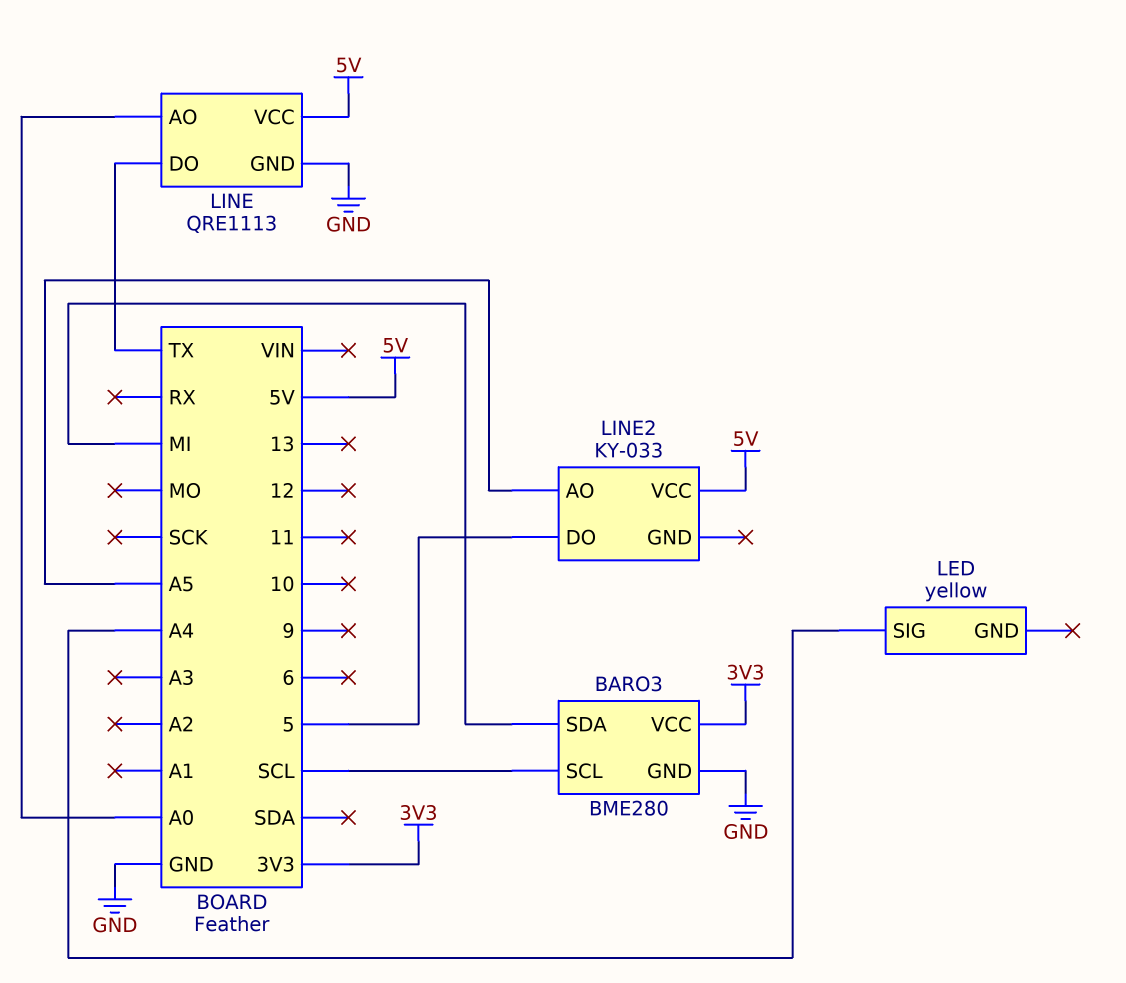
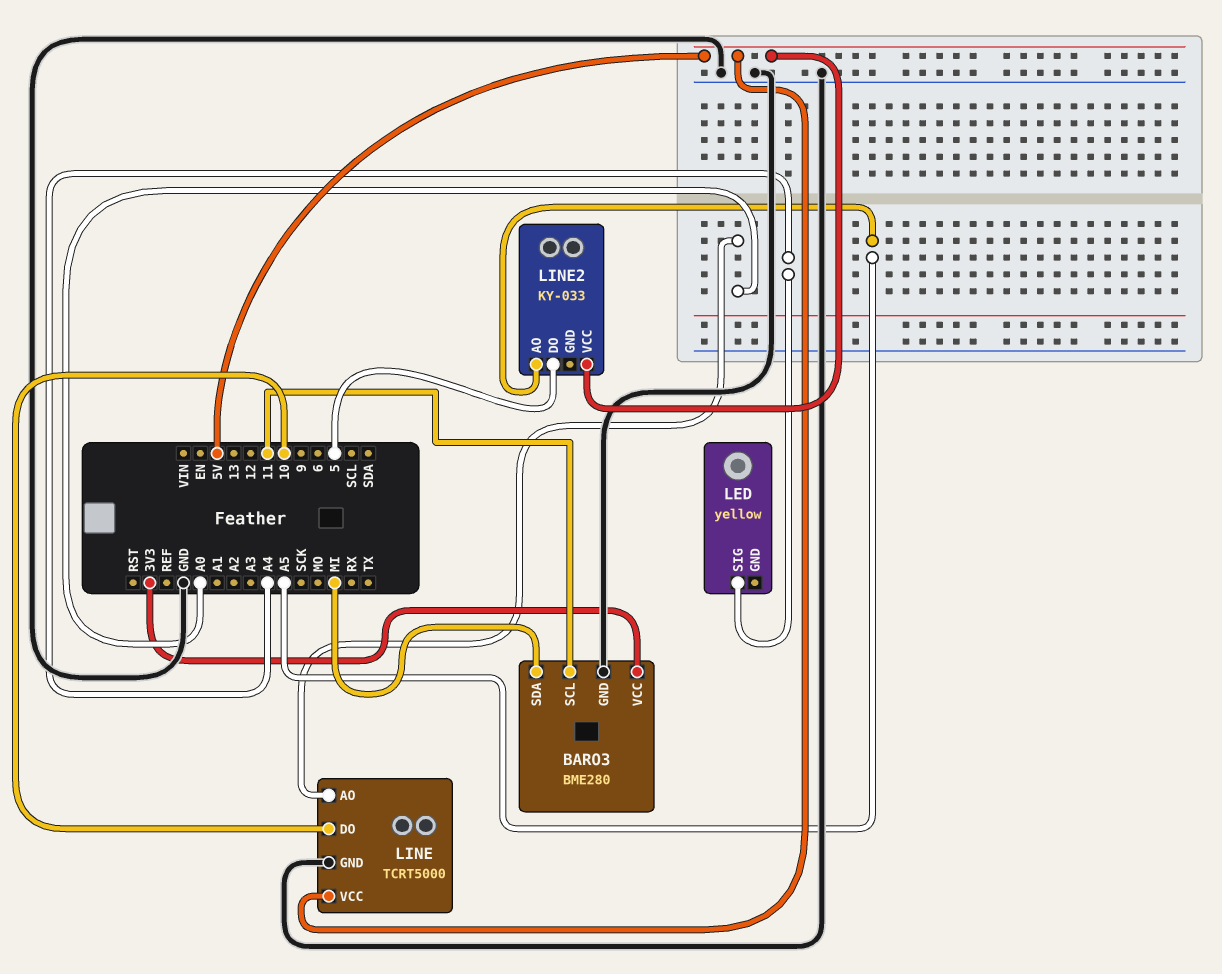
BARO3 pin SCL: SCL -> 11
LINE: QRE1113 -> TCRT5000
LINE pin DO: TX -> 10

